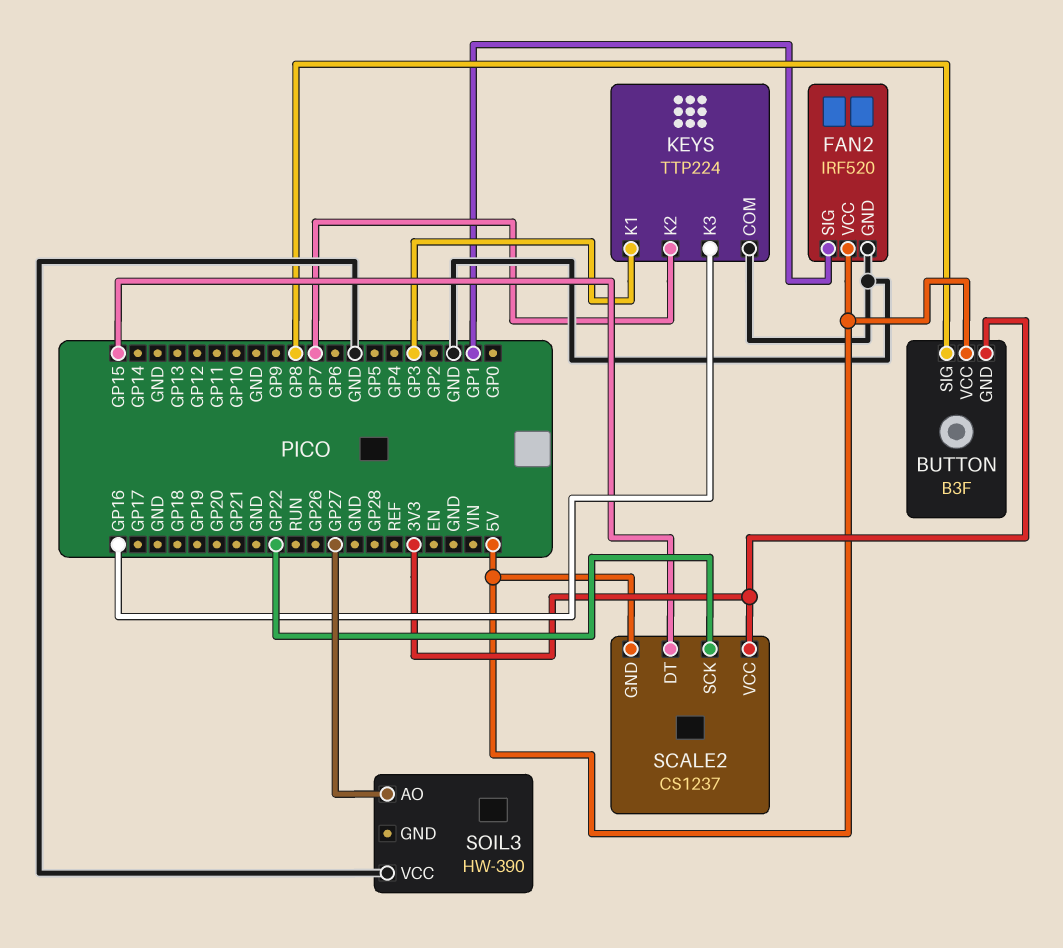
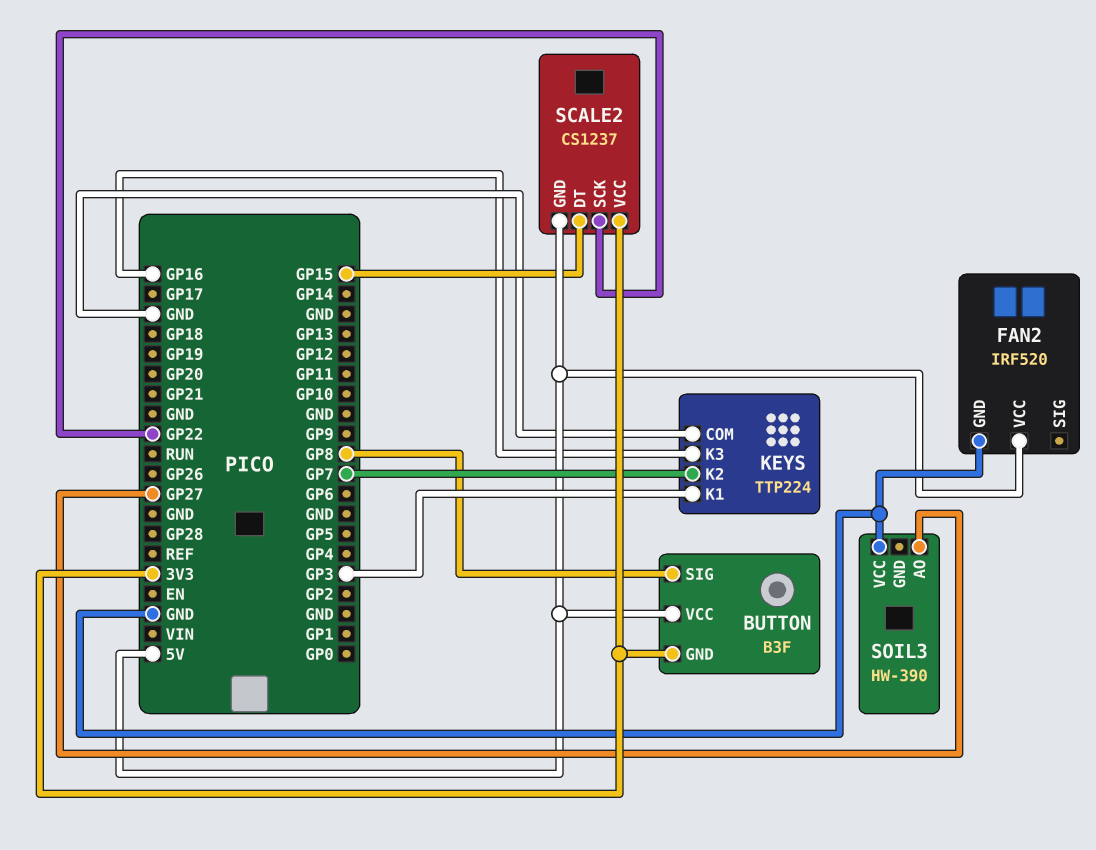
FAN2 pin SIG: GP1 -> none

